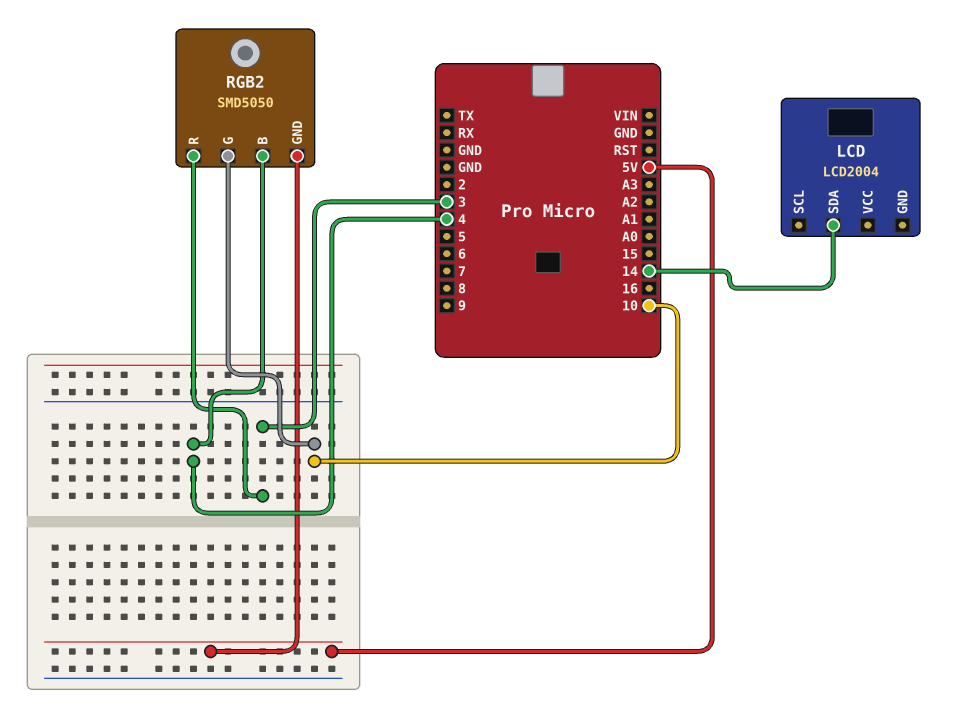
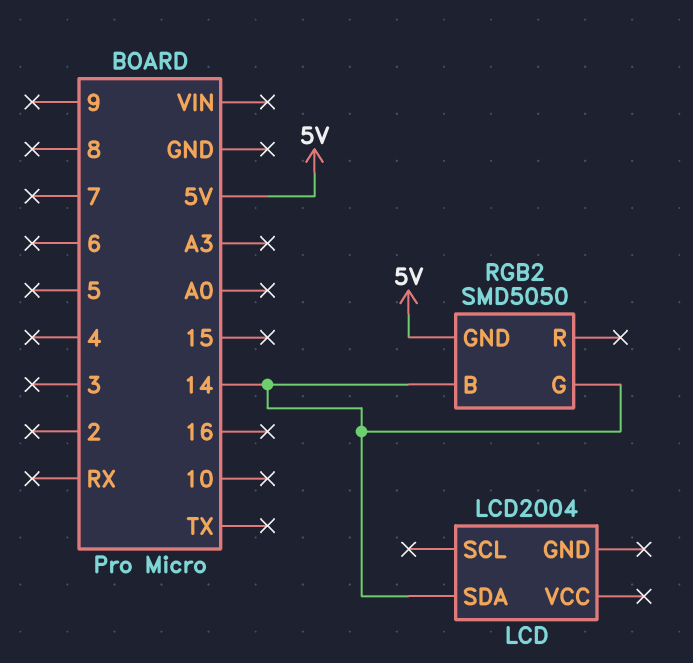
RGB2 pin B: 4 -> 14
RGB2 pin G: 10 -> 14
RGB2 pin R: 3 -> none

